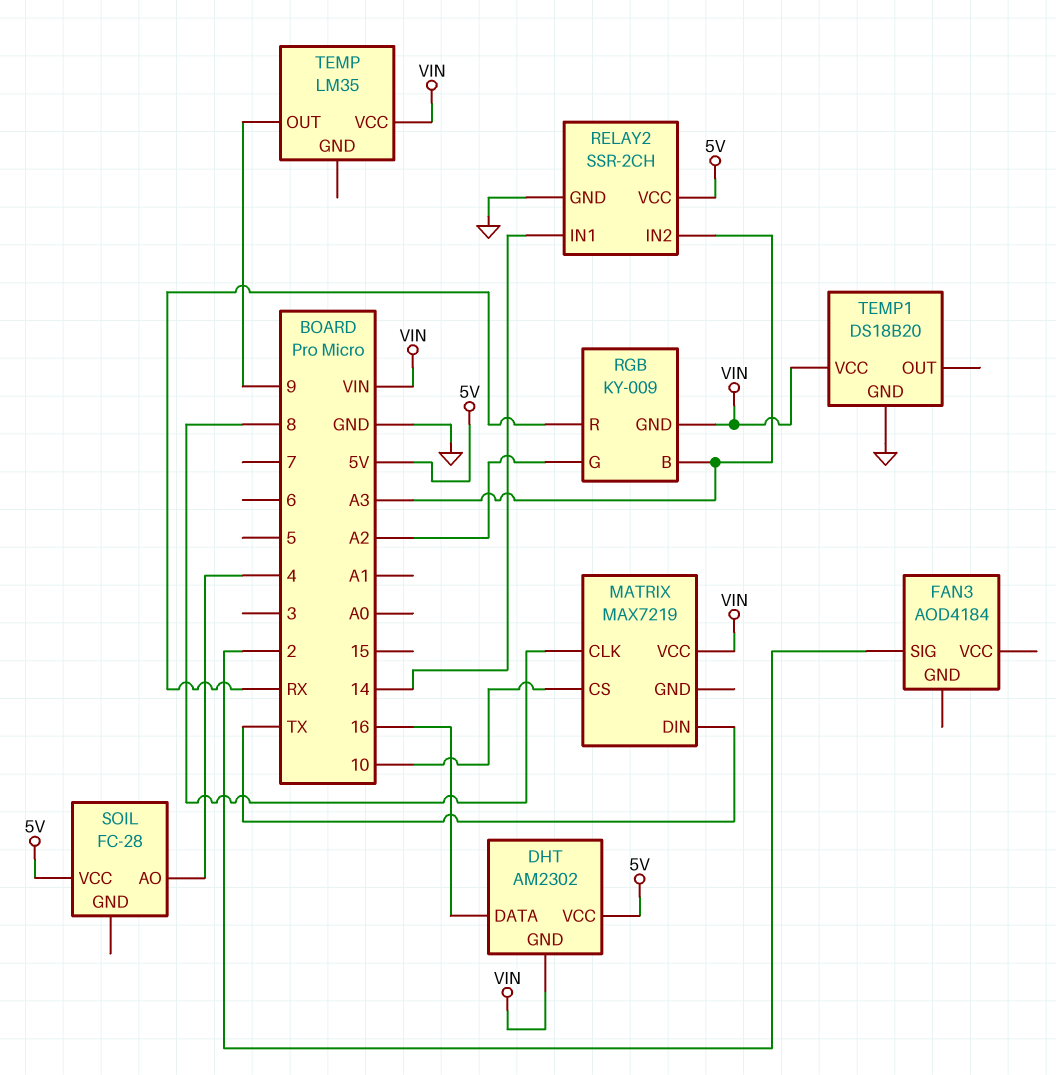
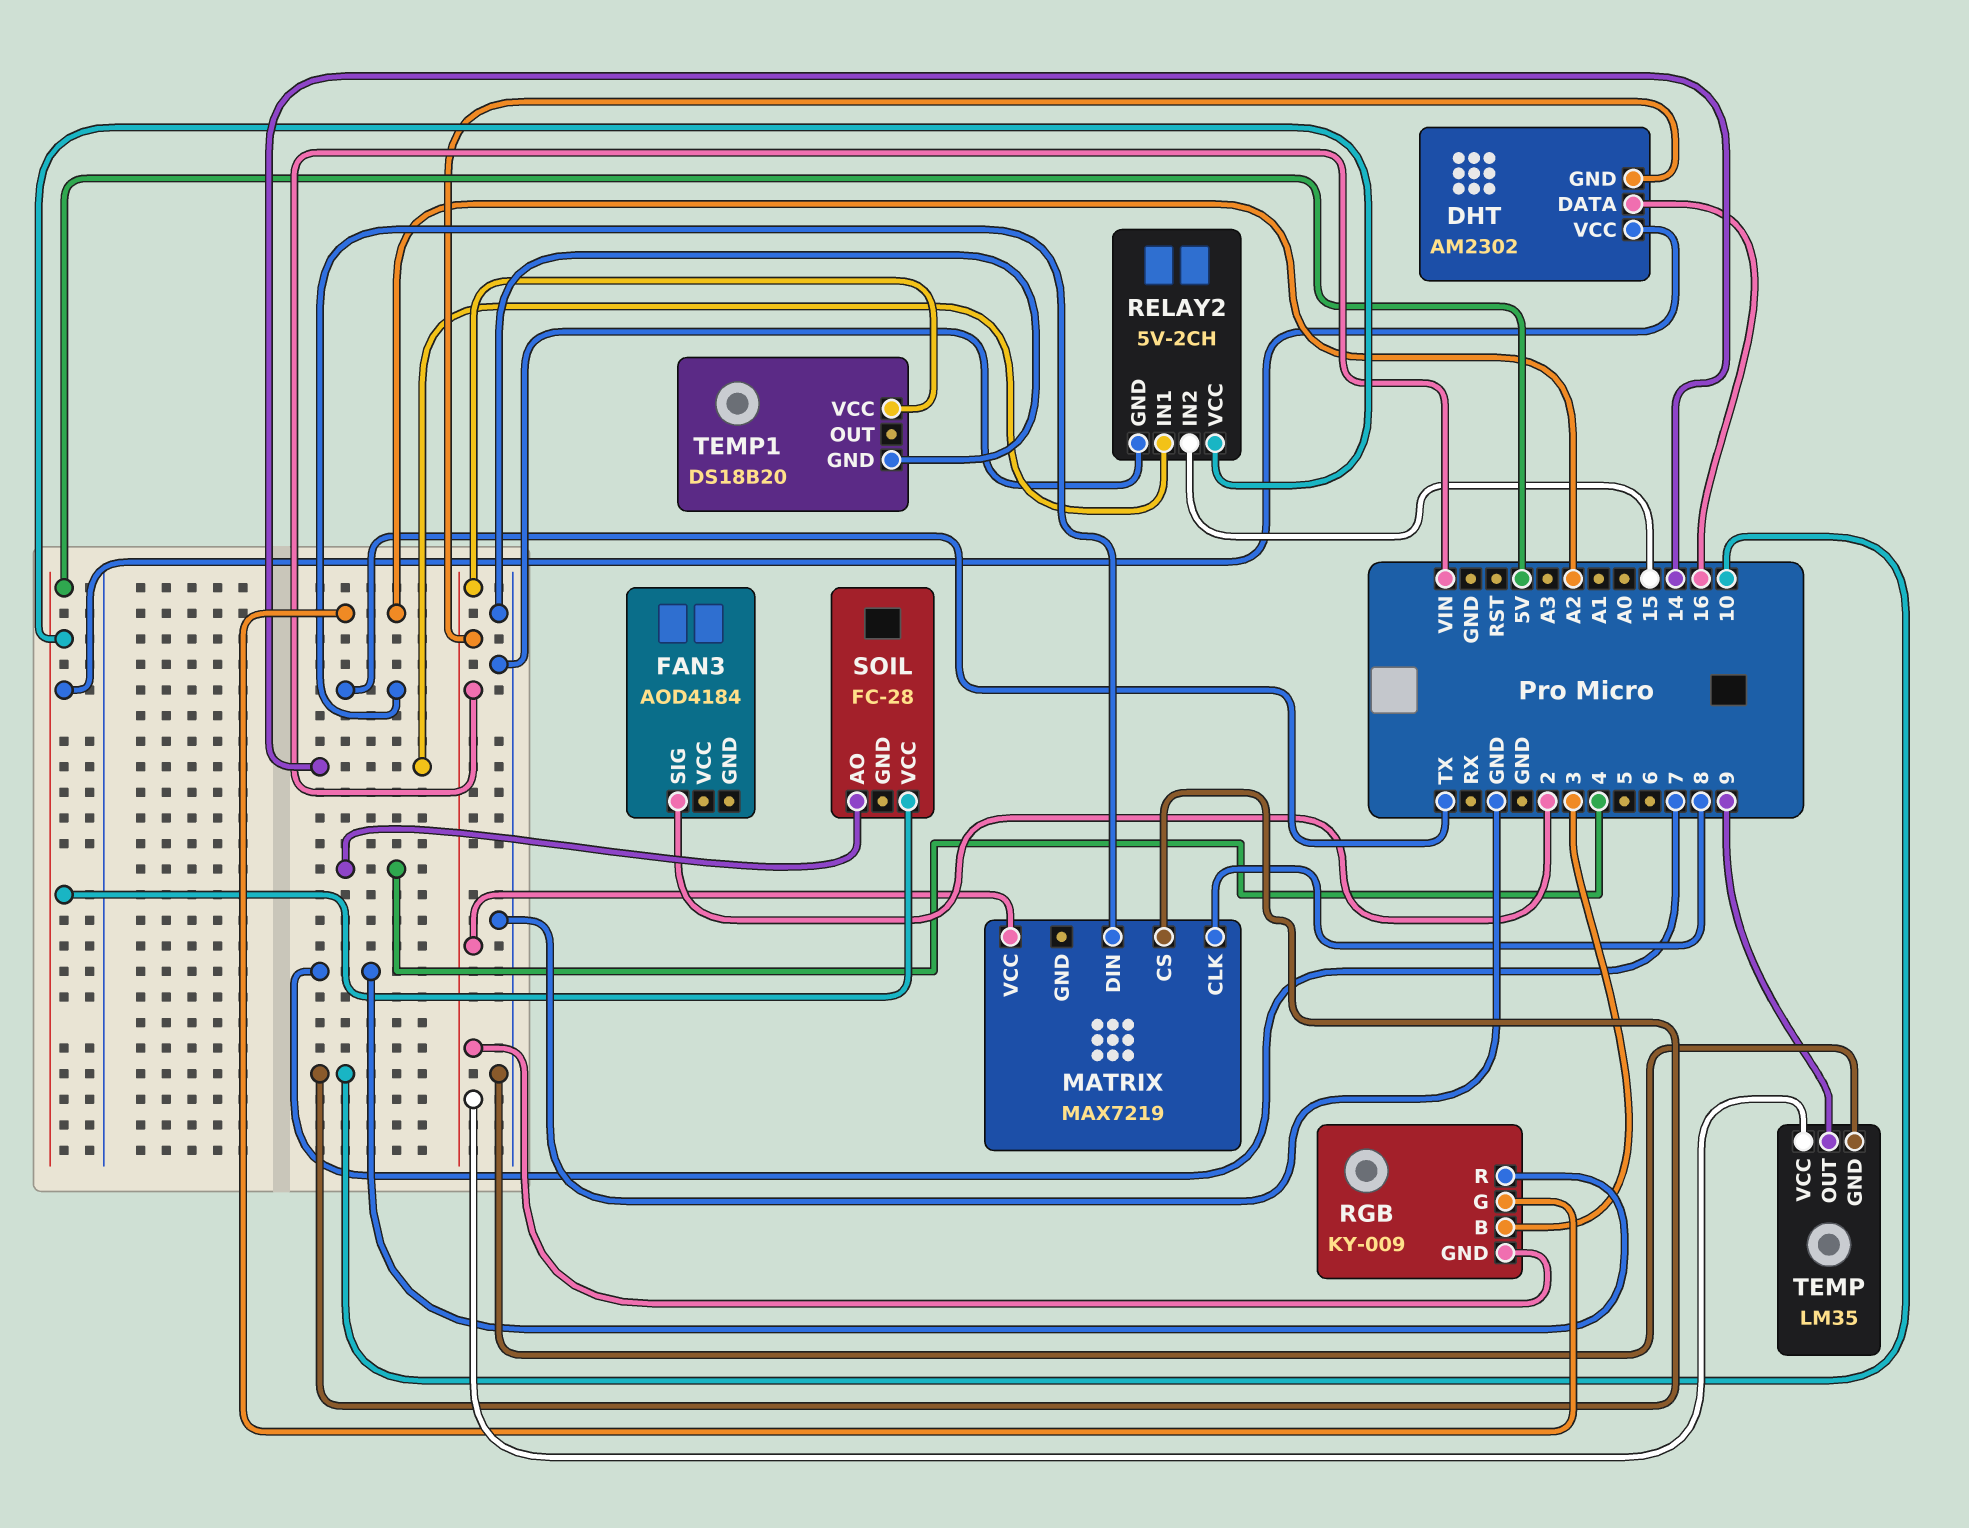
RELAY2: SSR-2CH -> 5V-2CH
RELAY2 pin IN2: A3 -> 15
RGB pin B: A3 -> 3
RGB pin R: RX -> 7
TEMP pin GND: none -> GND

